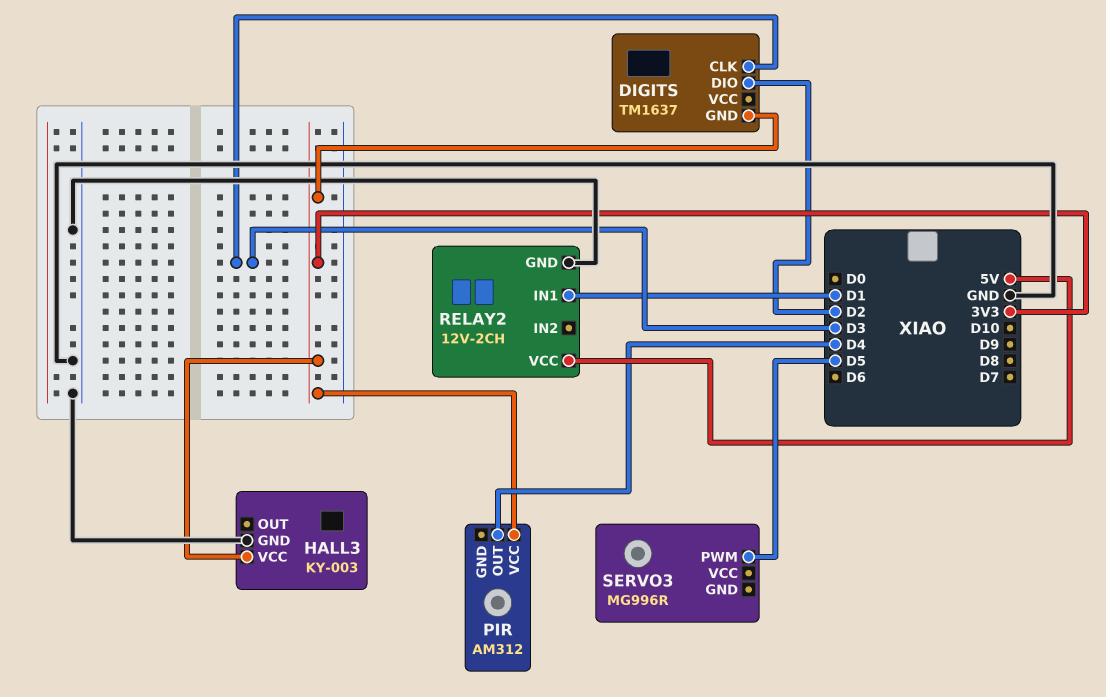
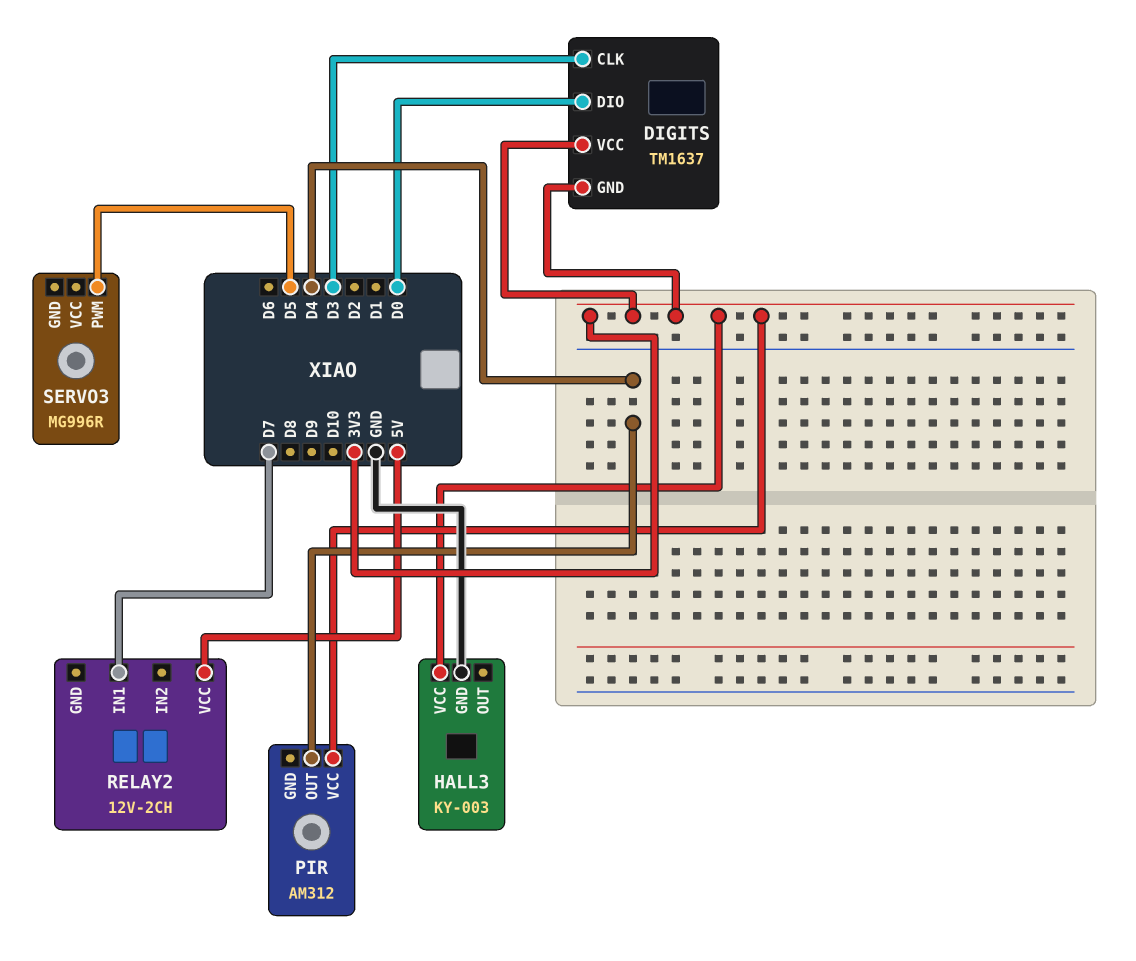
DIGITS pin DIO: D2 -> D0
DIGITS pin VCC: none -> 3V3
RELAY2 pin GND: GND -> none
RELAY2 pin IN1: D1 -> D7

